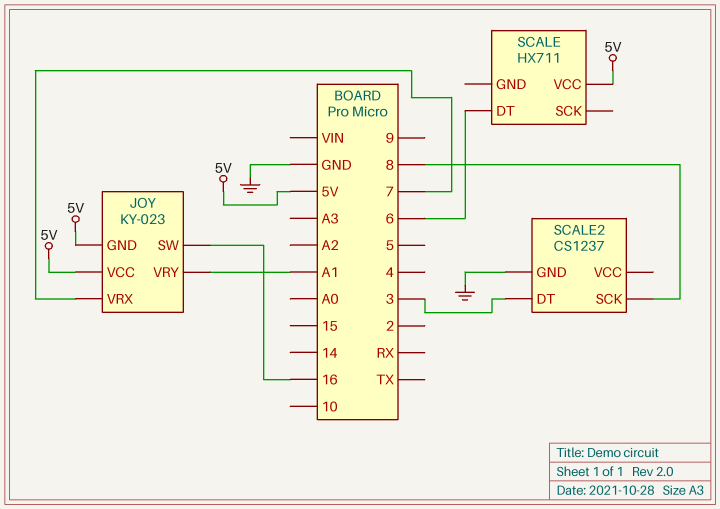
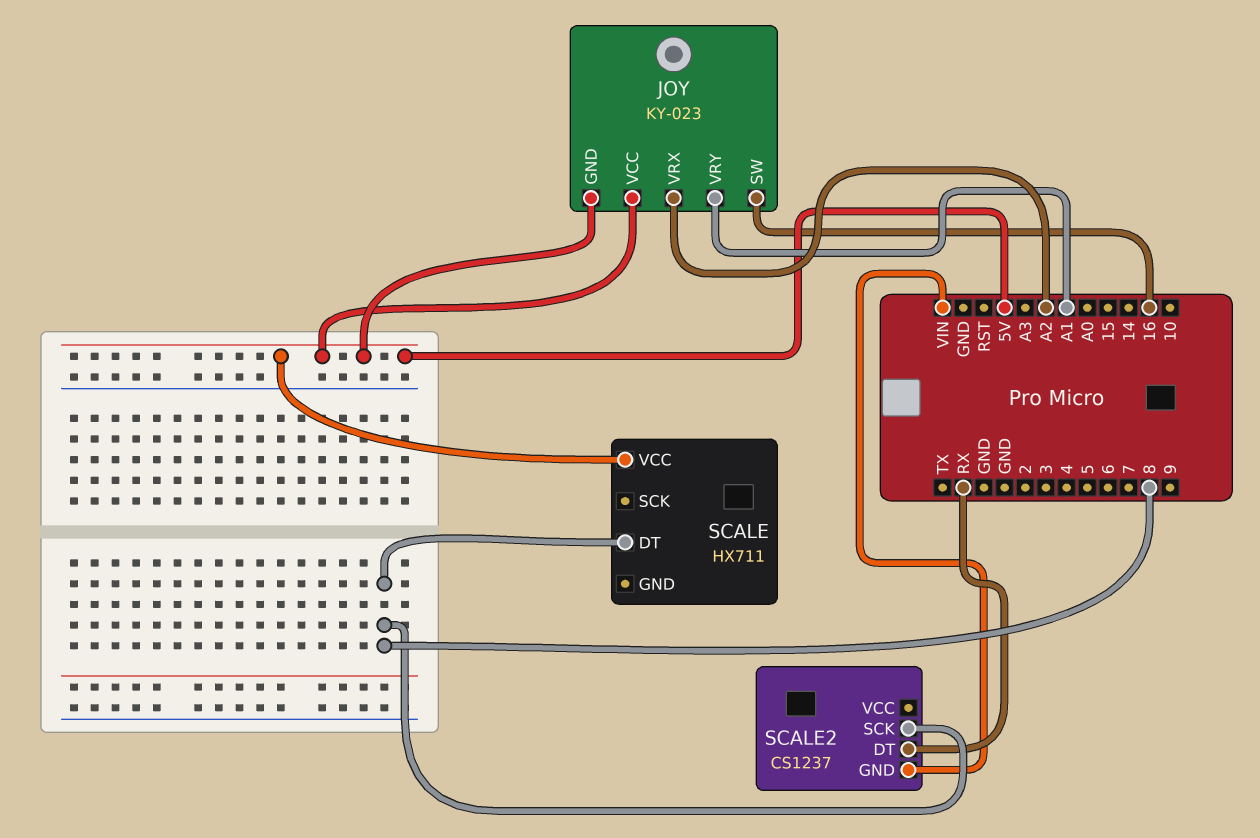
JOY pin VRX: 7 -> A2
SCALE pin DT: 6 -> 8
SCALE2 pin DT: 3 -> RX
SCALE2 pin GND: GND -> VIN

